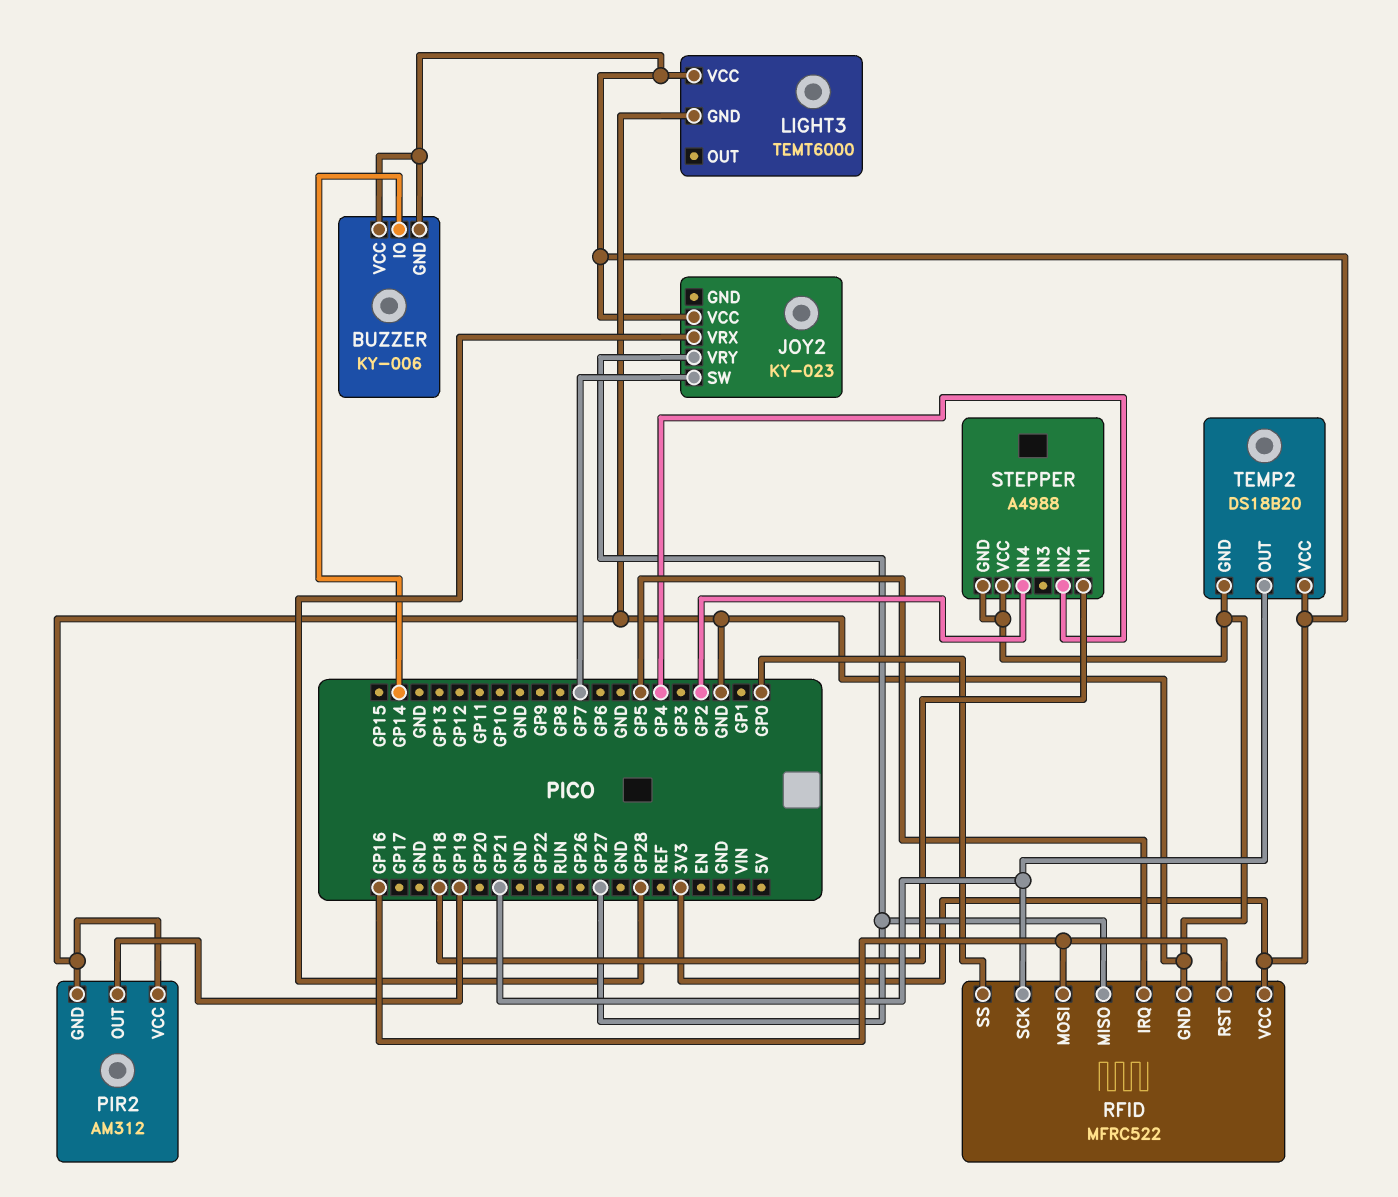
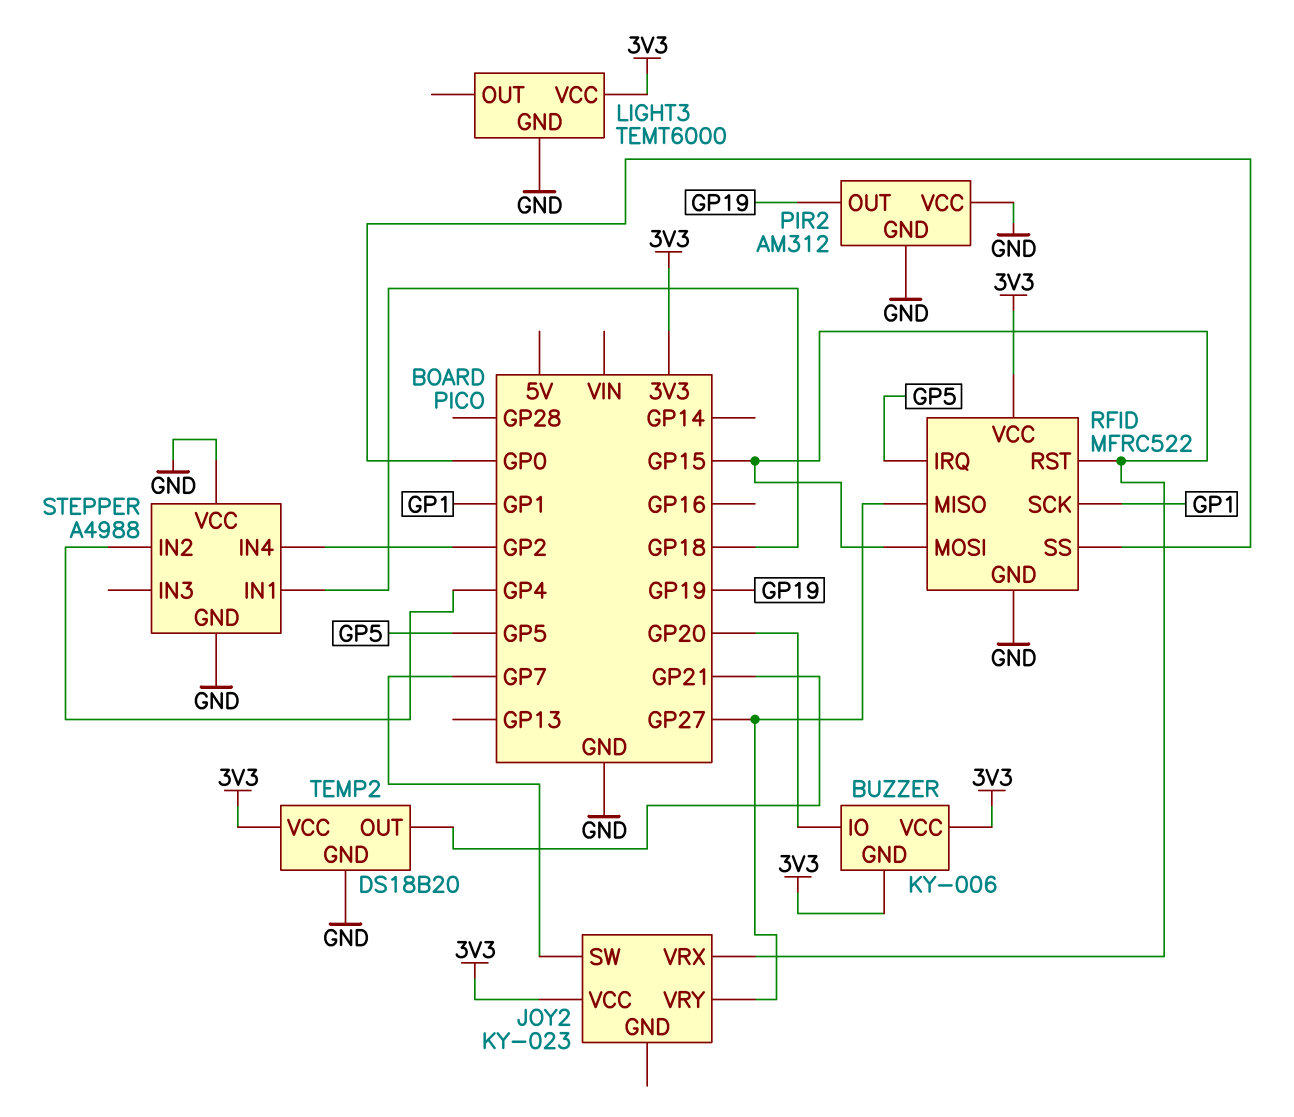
BUZZER pin IO: GP14 -> GP20
JOY2 pin VRX: GP28 -> GP15
RFID pin MOSI: GP16 -> GP15
RFID pin RST: GP16 -> GP15
RFID pin SCK: GP21 -> GP1

